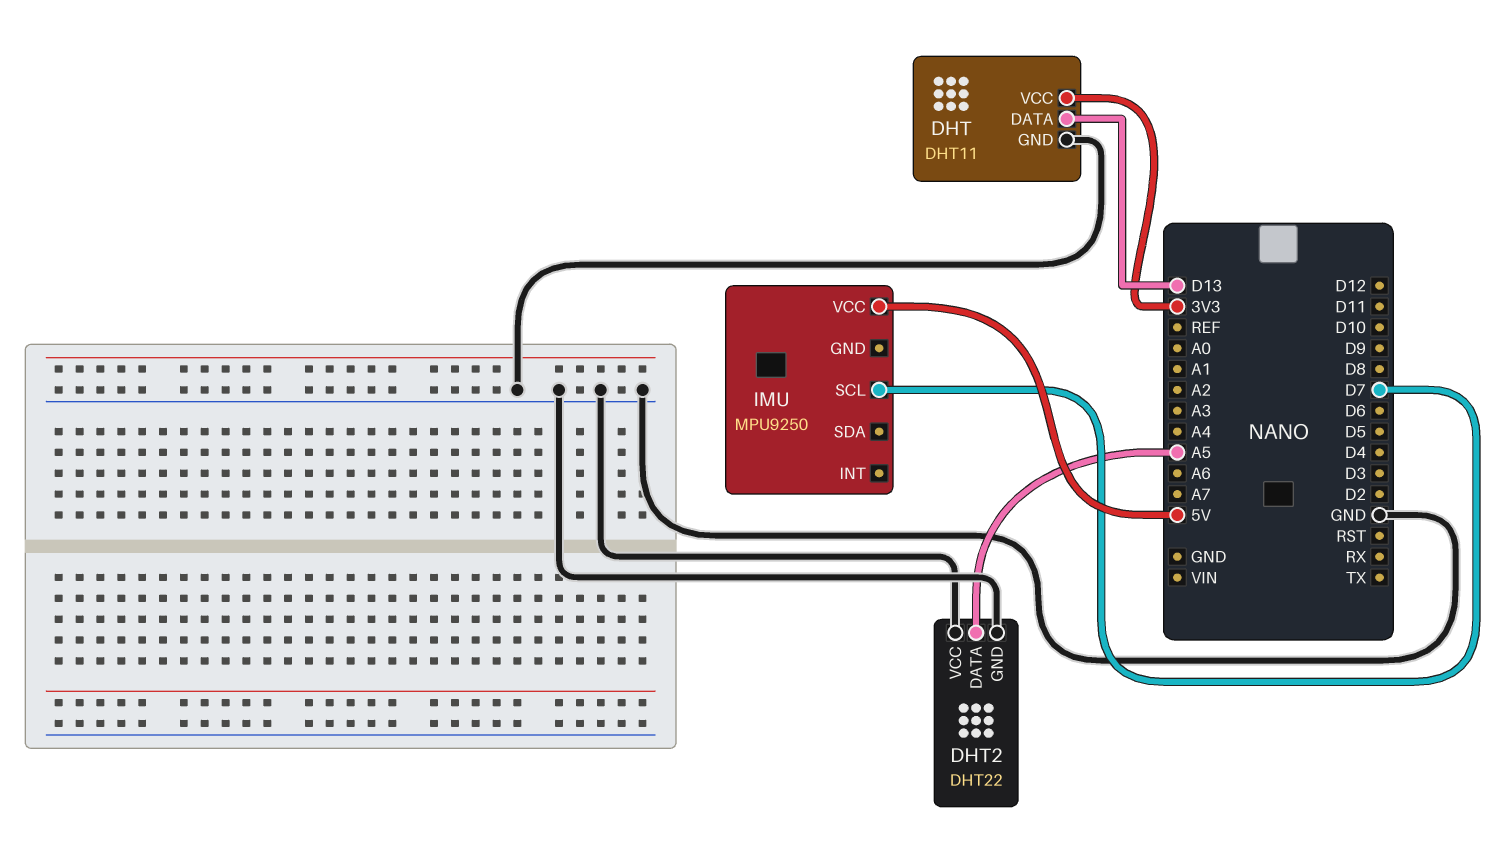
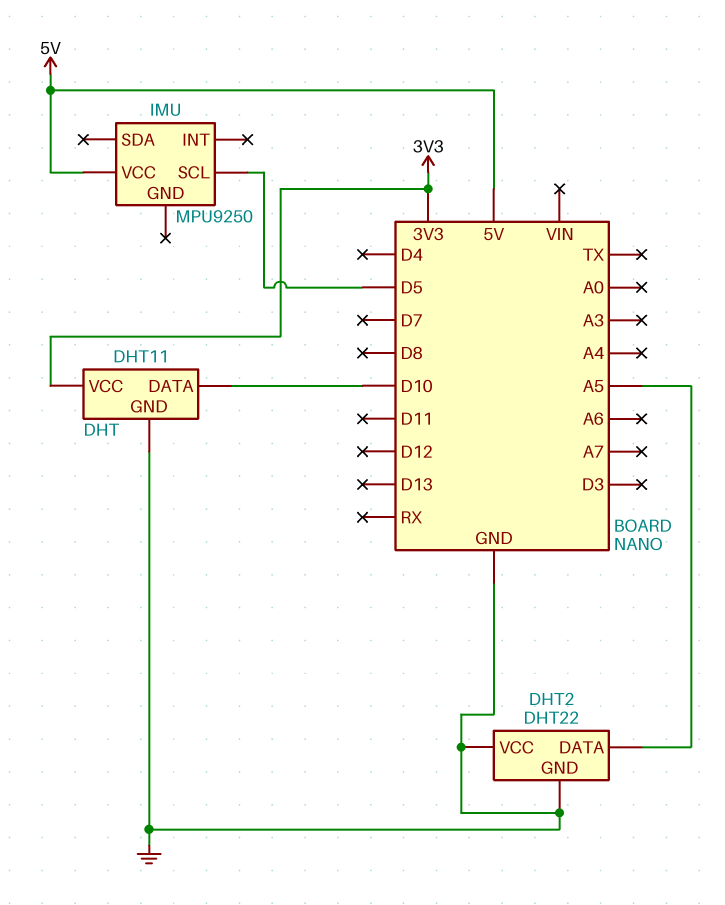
DHT pin DATA: D13 -> D10
IMU pin SCL: D7 -> D5

